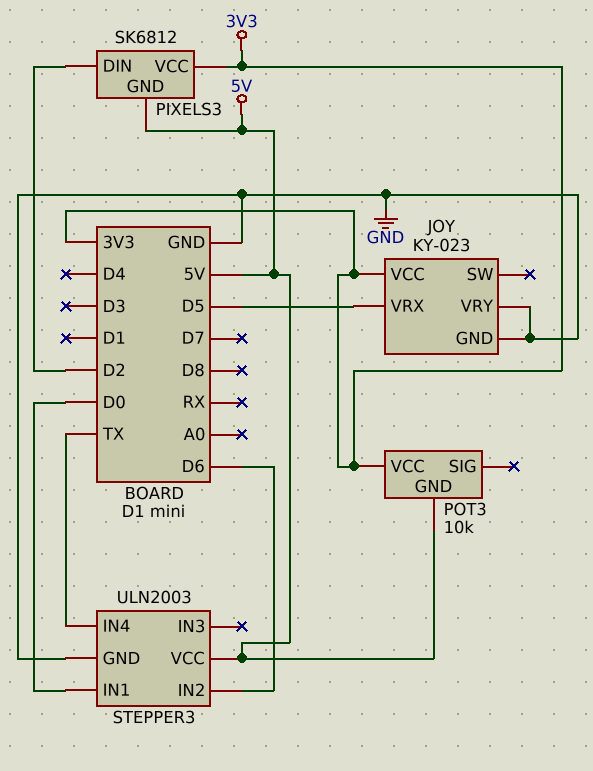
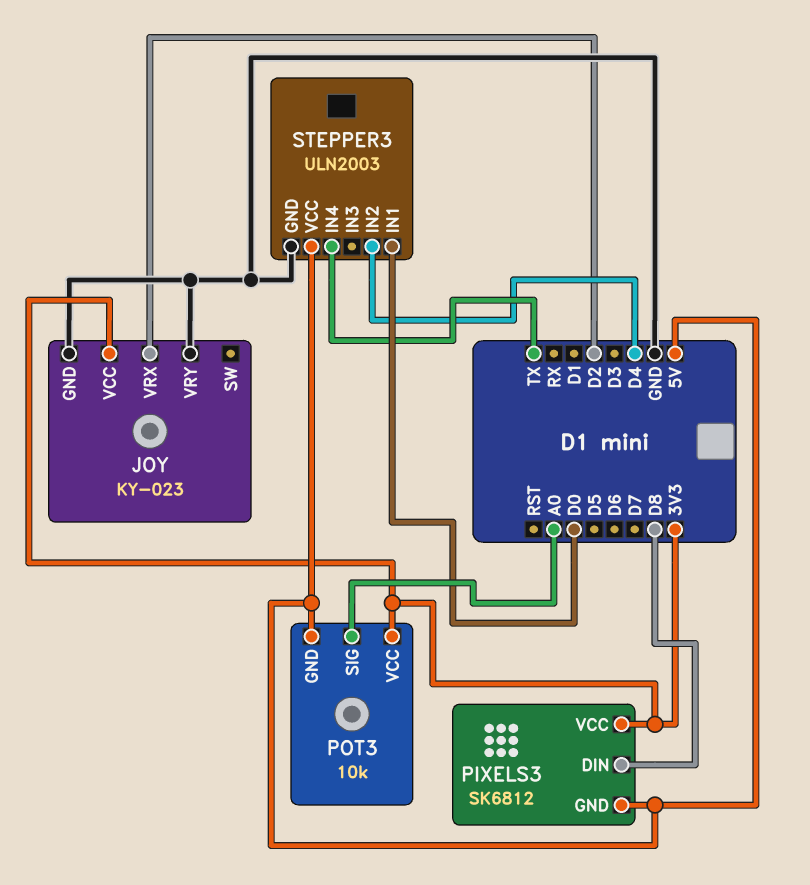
JOY pin VRX: D5 -> D2
PIXELS3 pin DIN: D2 -> D8
POT3 pin SIG: none -> A0
STEPPER3 pin IN2: D6 -> D4

